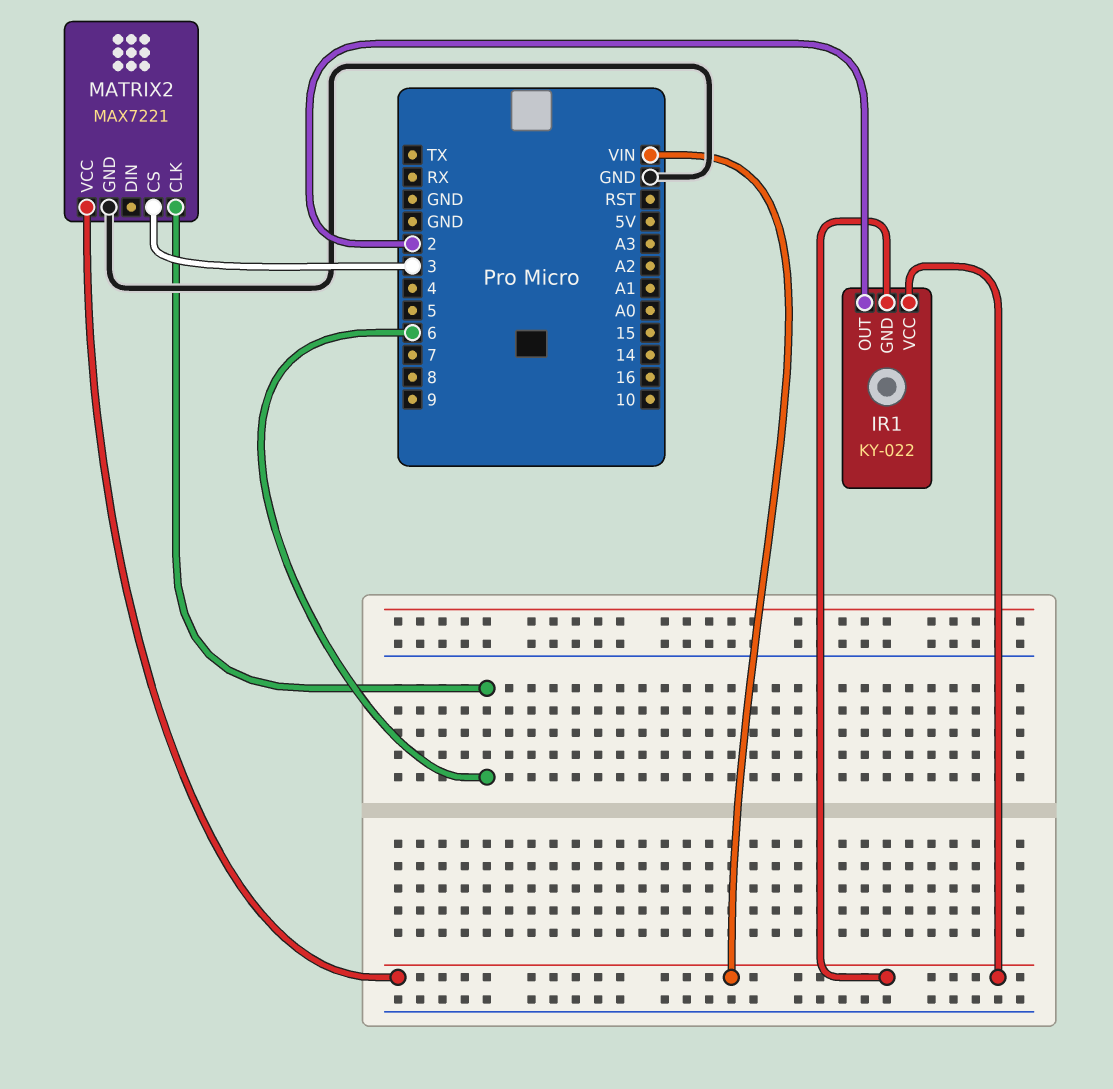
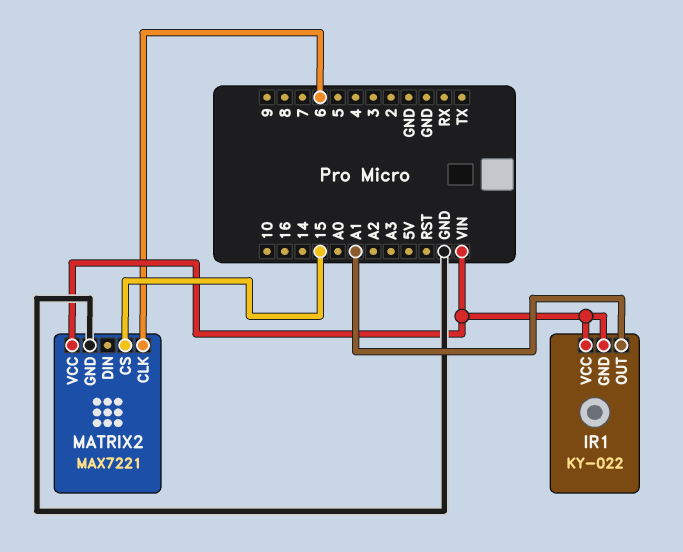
IR1 pin OUT: 2 -> A1
MATRIX2 pin CS: 3 -> 15

